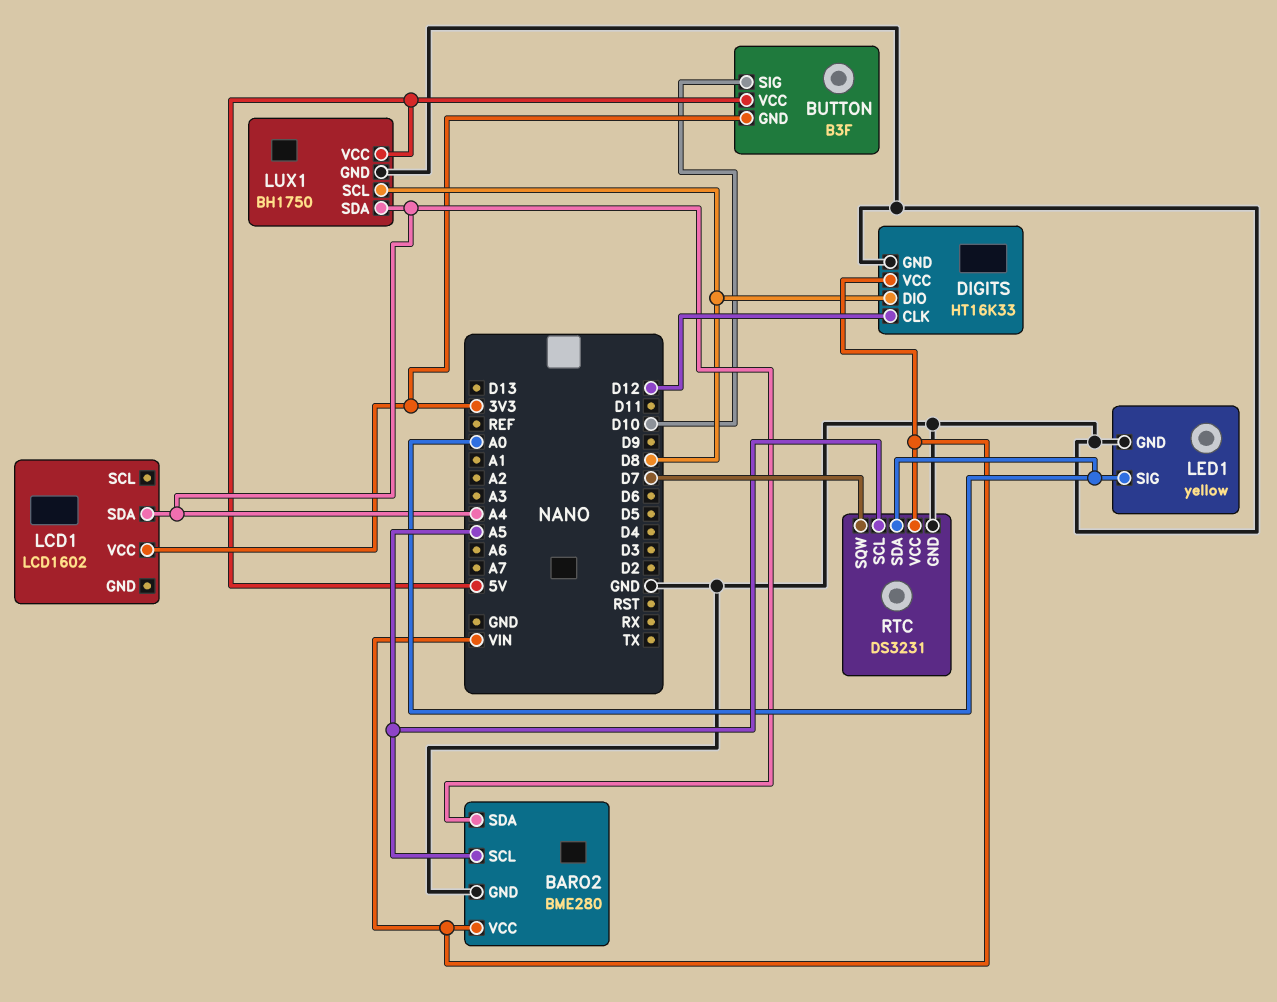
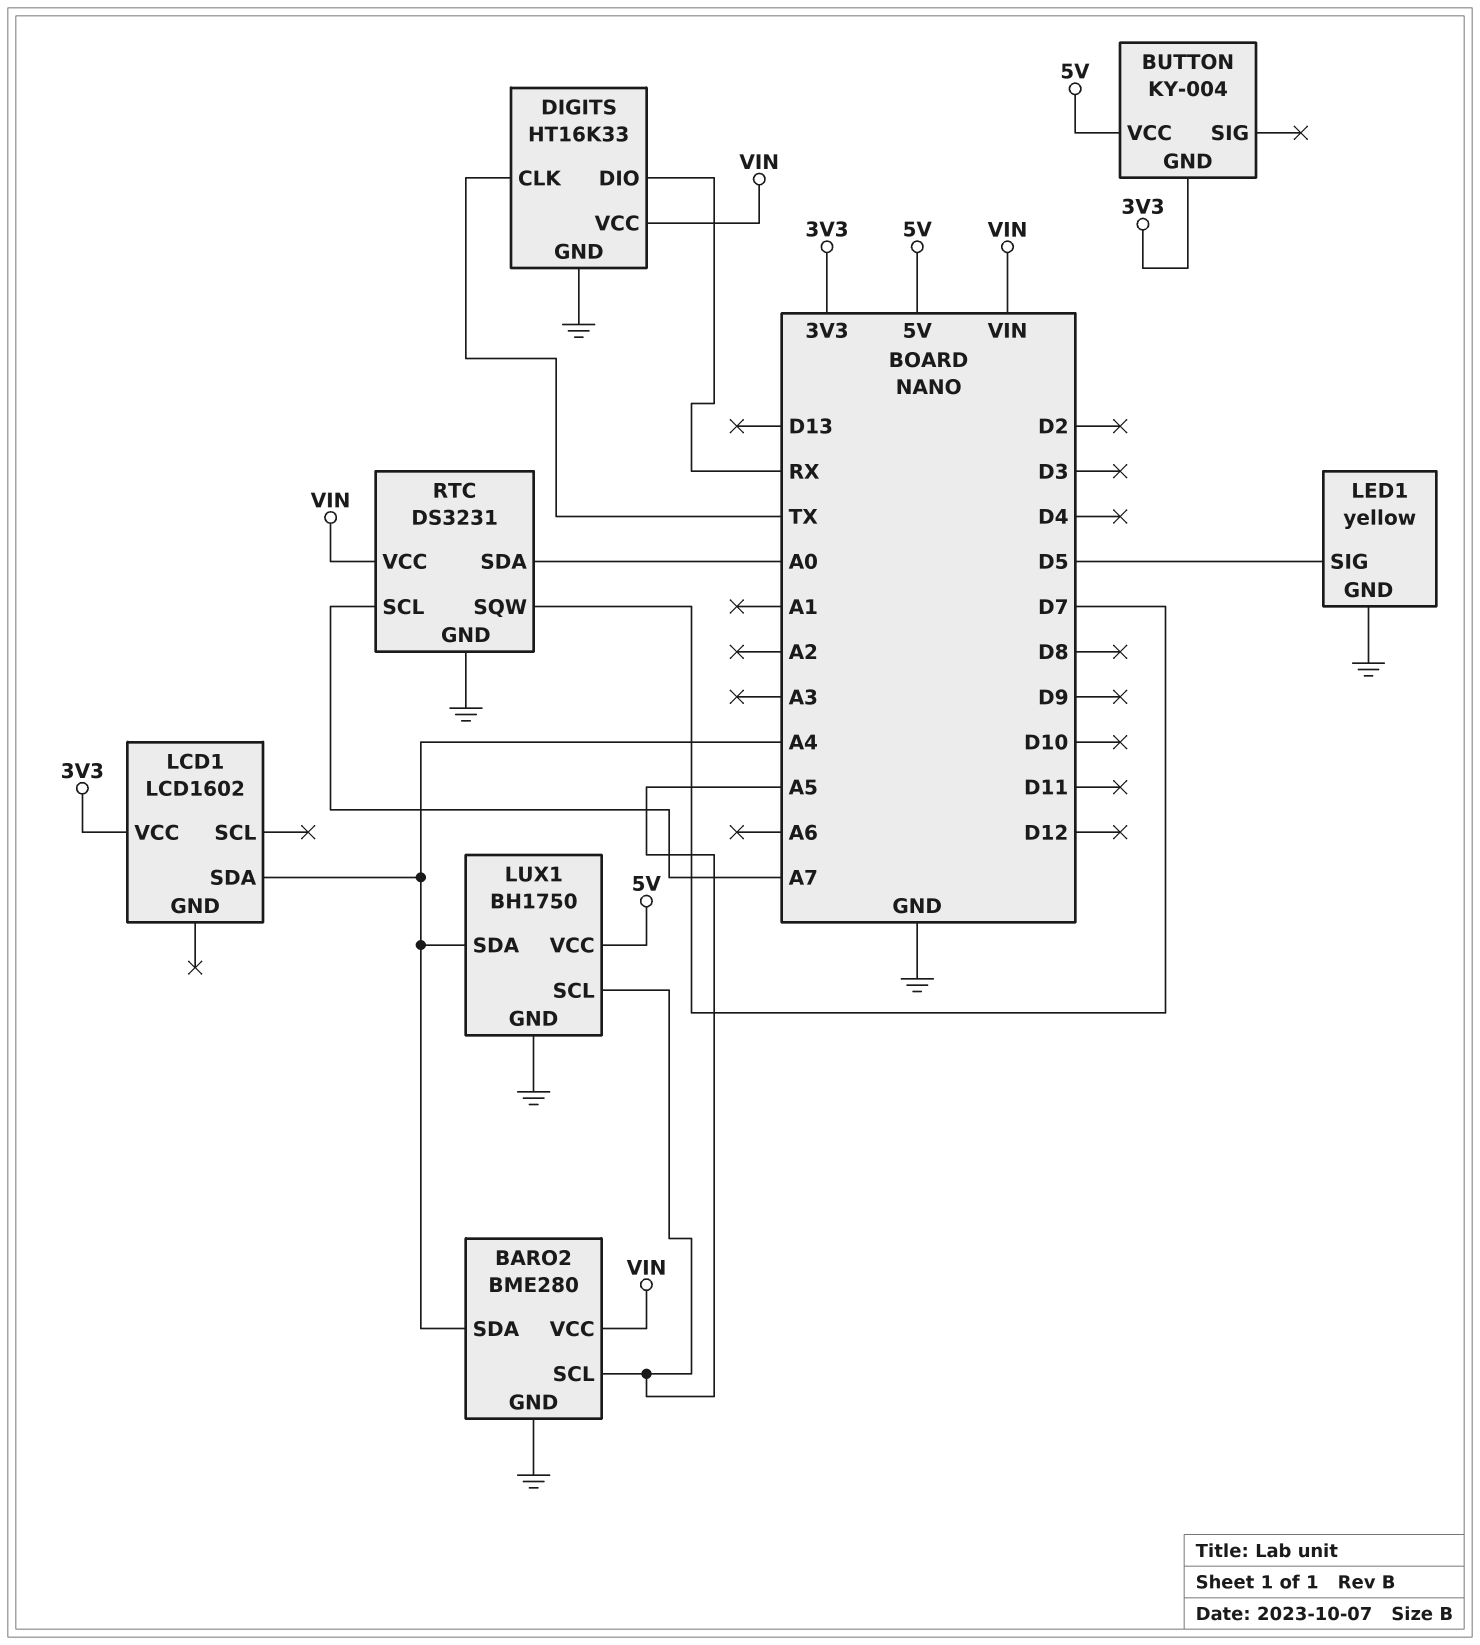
BUTTON: B3F -> KY-004
BUTTON pin SIG: D10 -> none
DIGITS pin CLK: D12 -> TX
DIGITS pin DIO: D8 -> RX
LED1 pin SIG: A0 -> D5
LUX1 pin SCL: D8 -> A5
RTC pin SCL: A5 -> A7

